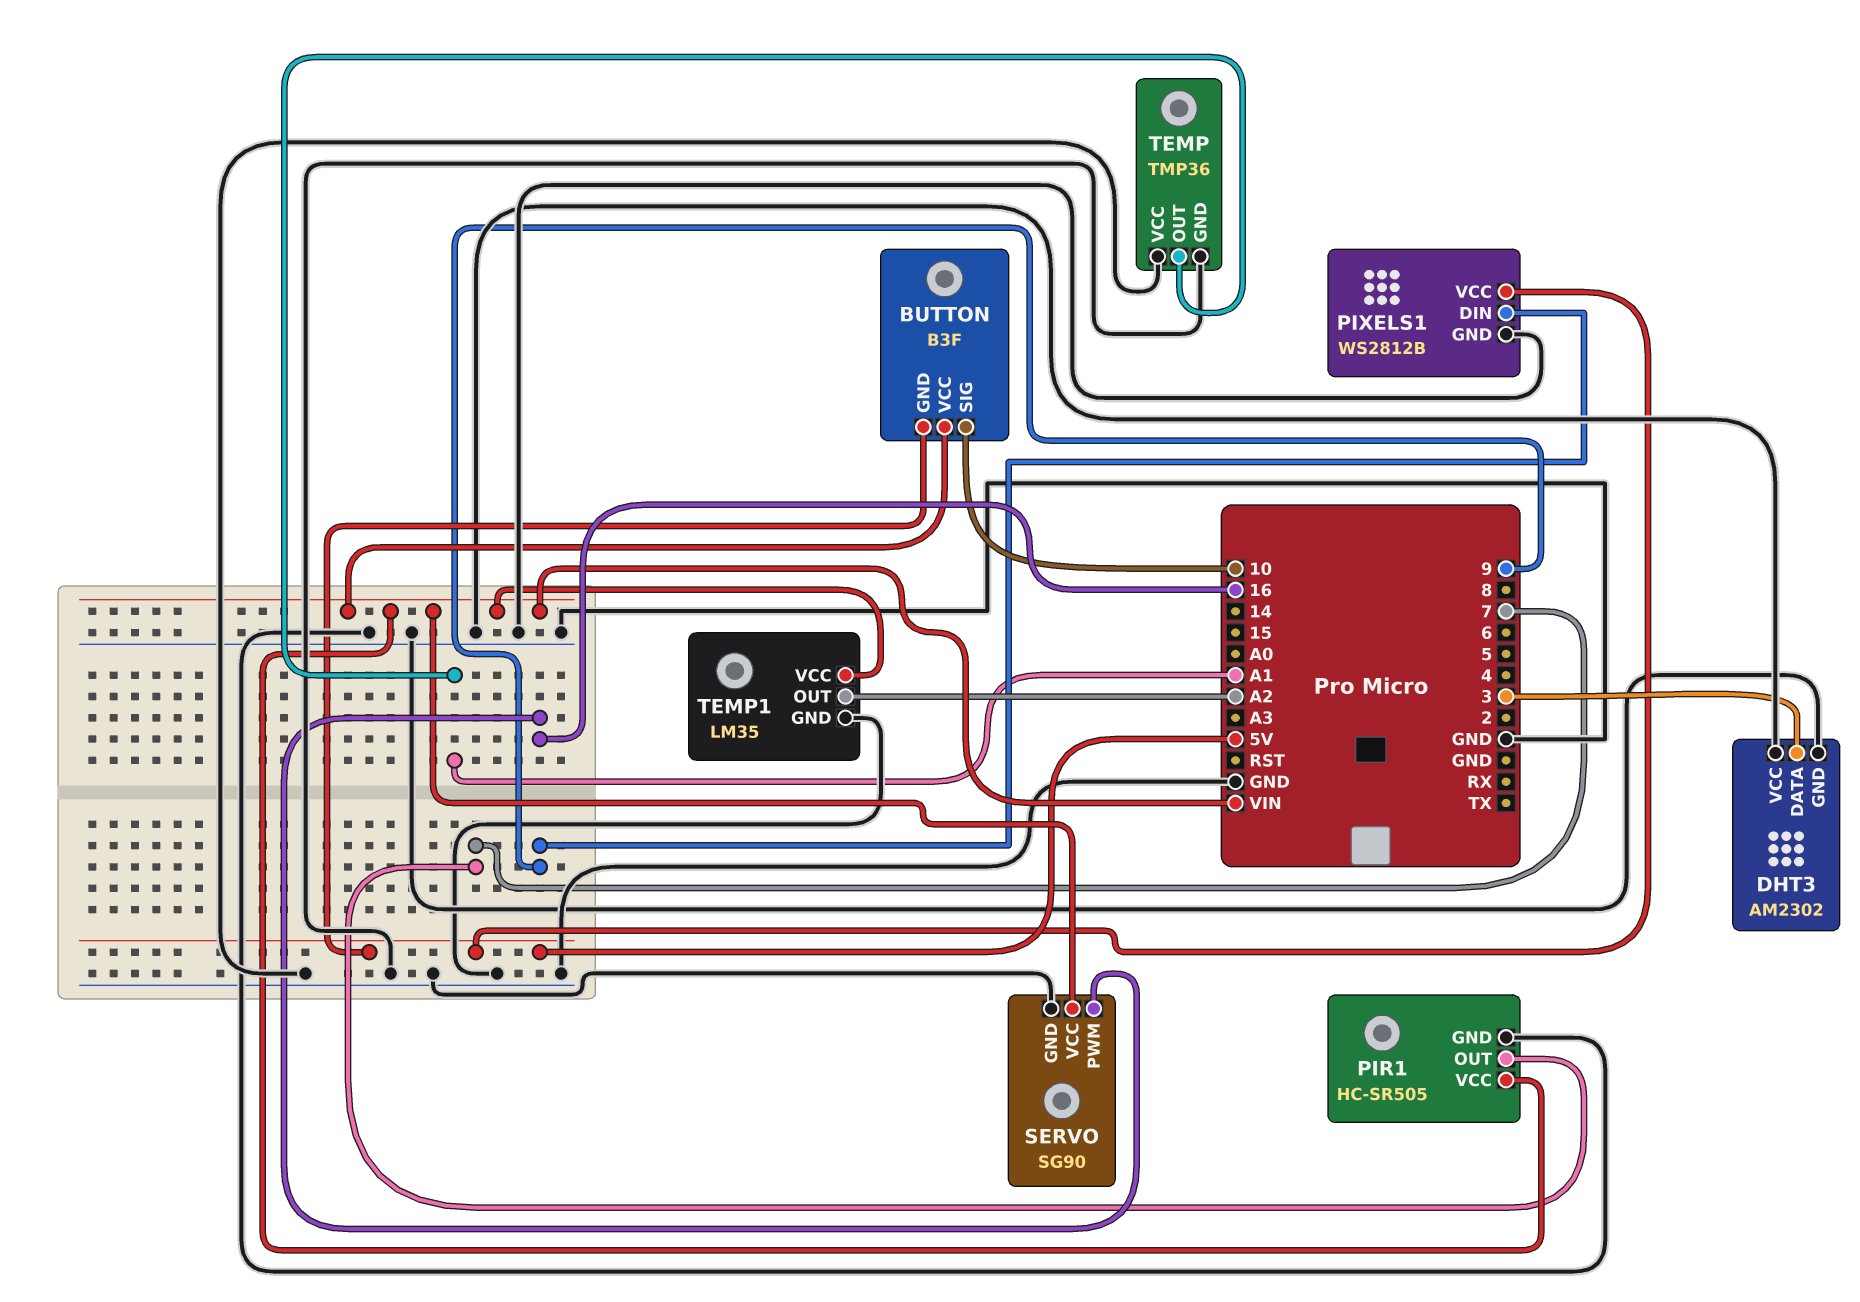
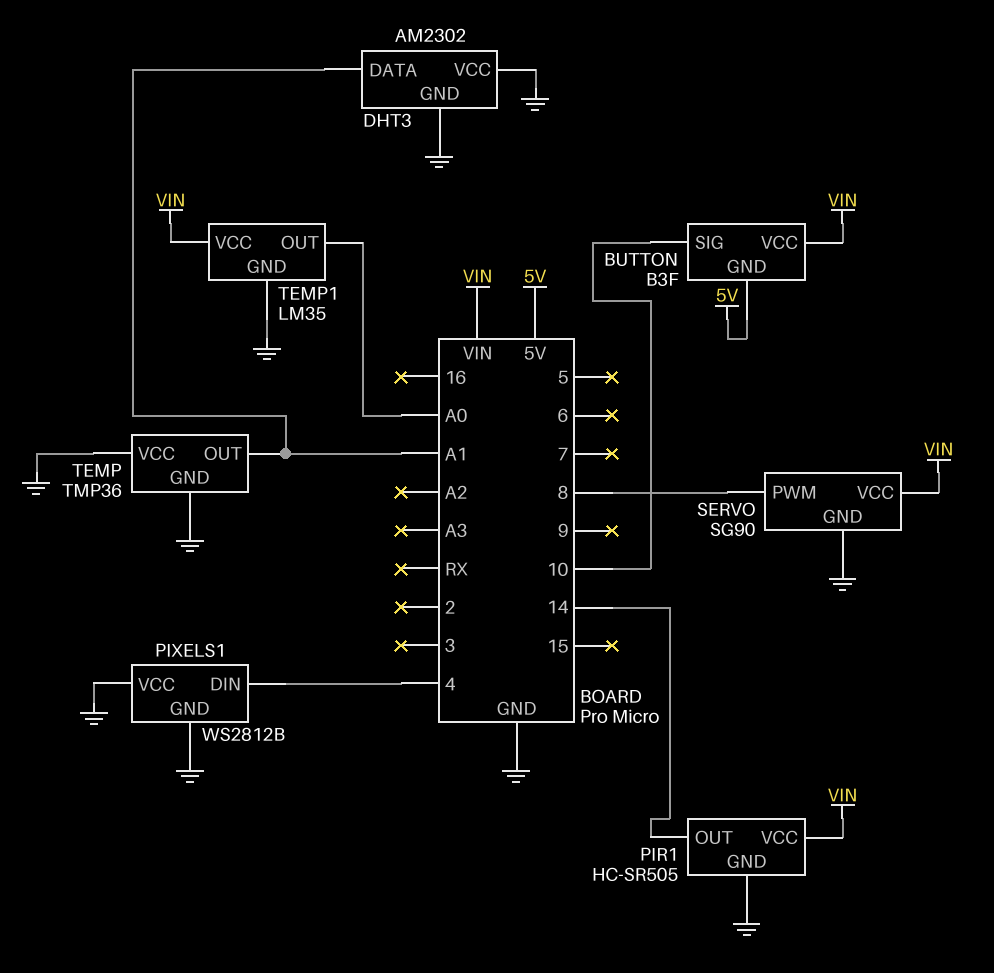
DHT3 pin DATA: 3 -> A1
PIR1 pin OUT: 7 -> 14
PIXELS1 pin DIN: 9 -> 4
PIXELS1 pin VCC: 5V -> GND
SERVO pin PWM: 16 -> 8
TEMP1 pin OUT: A2 -> A0

